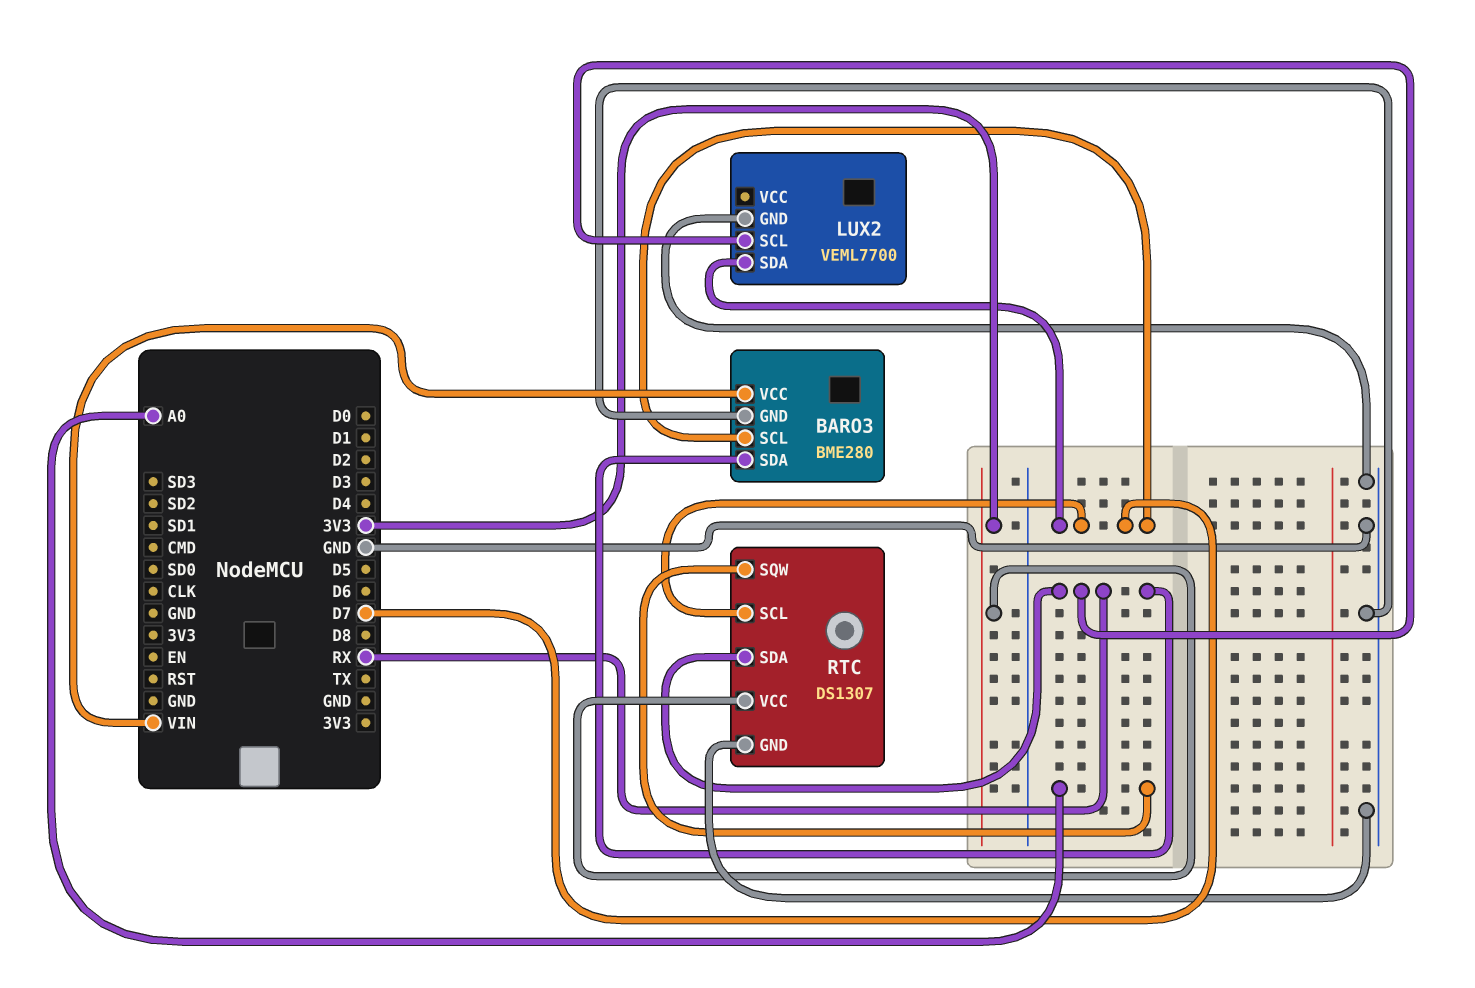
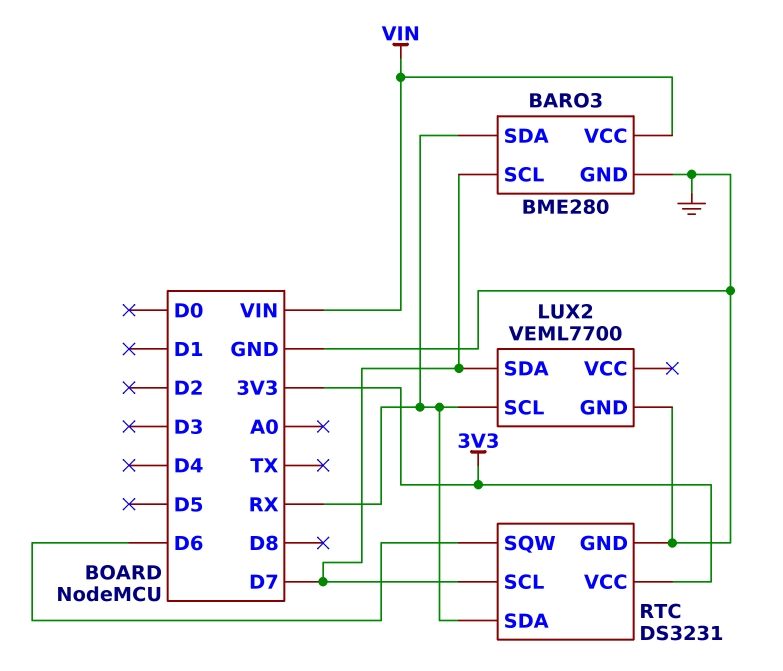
RTC: DS1307 -> DS3231
RTC pin SQW: A0 -> D6

